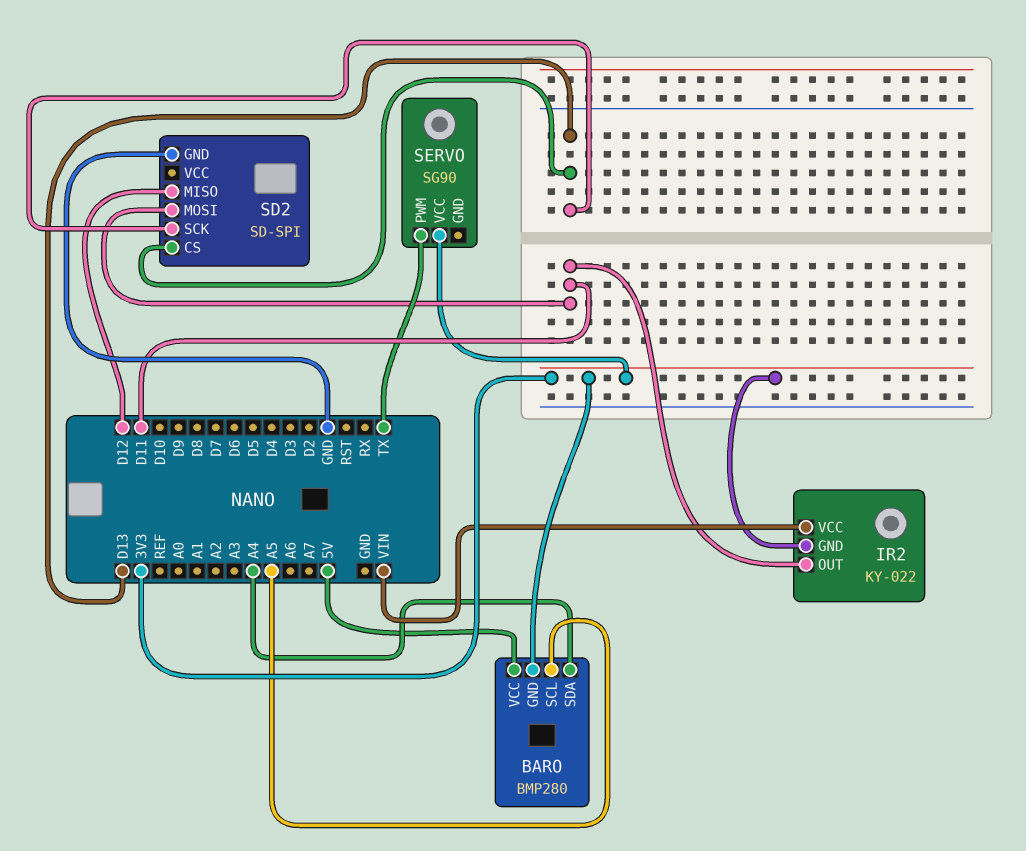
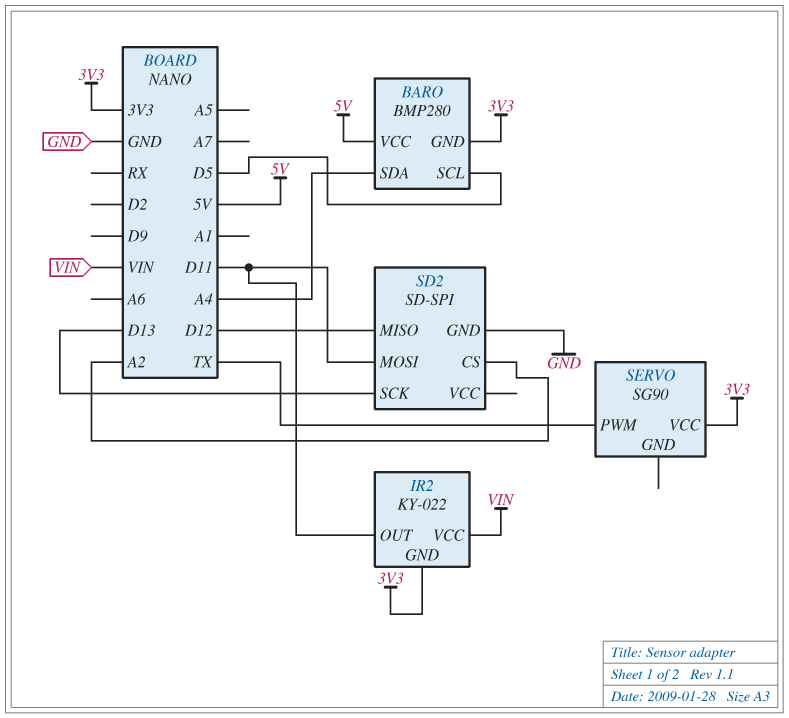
BARO pin SCL: A5 -> D5
SD2 pin CS: D13 -> A2

